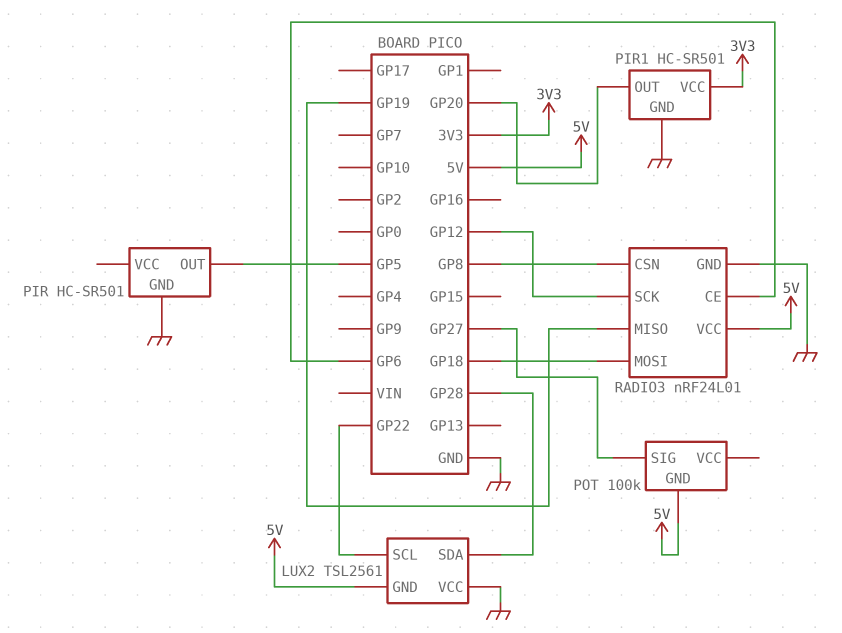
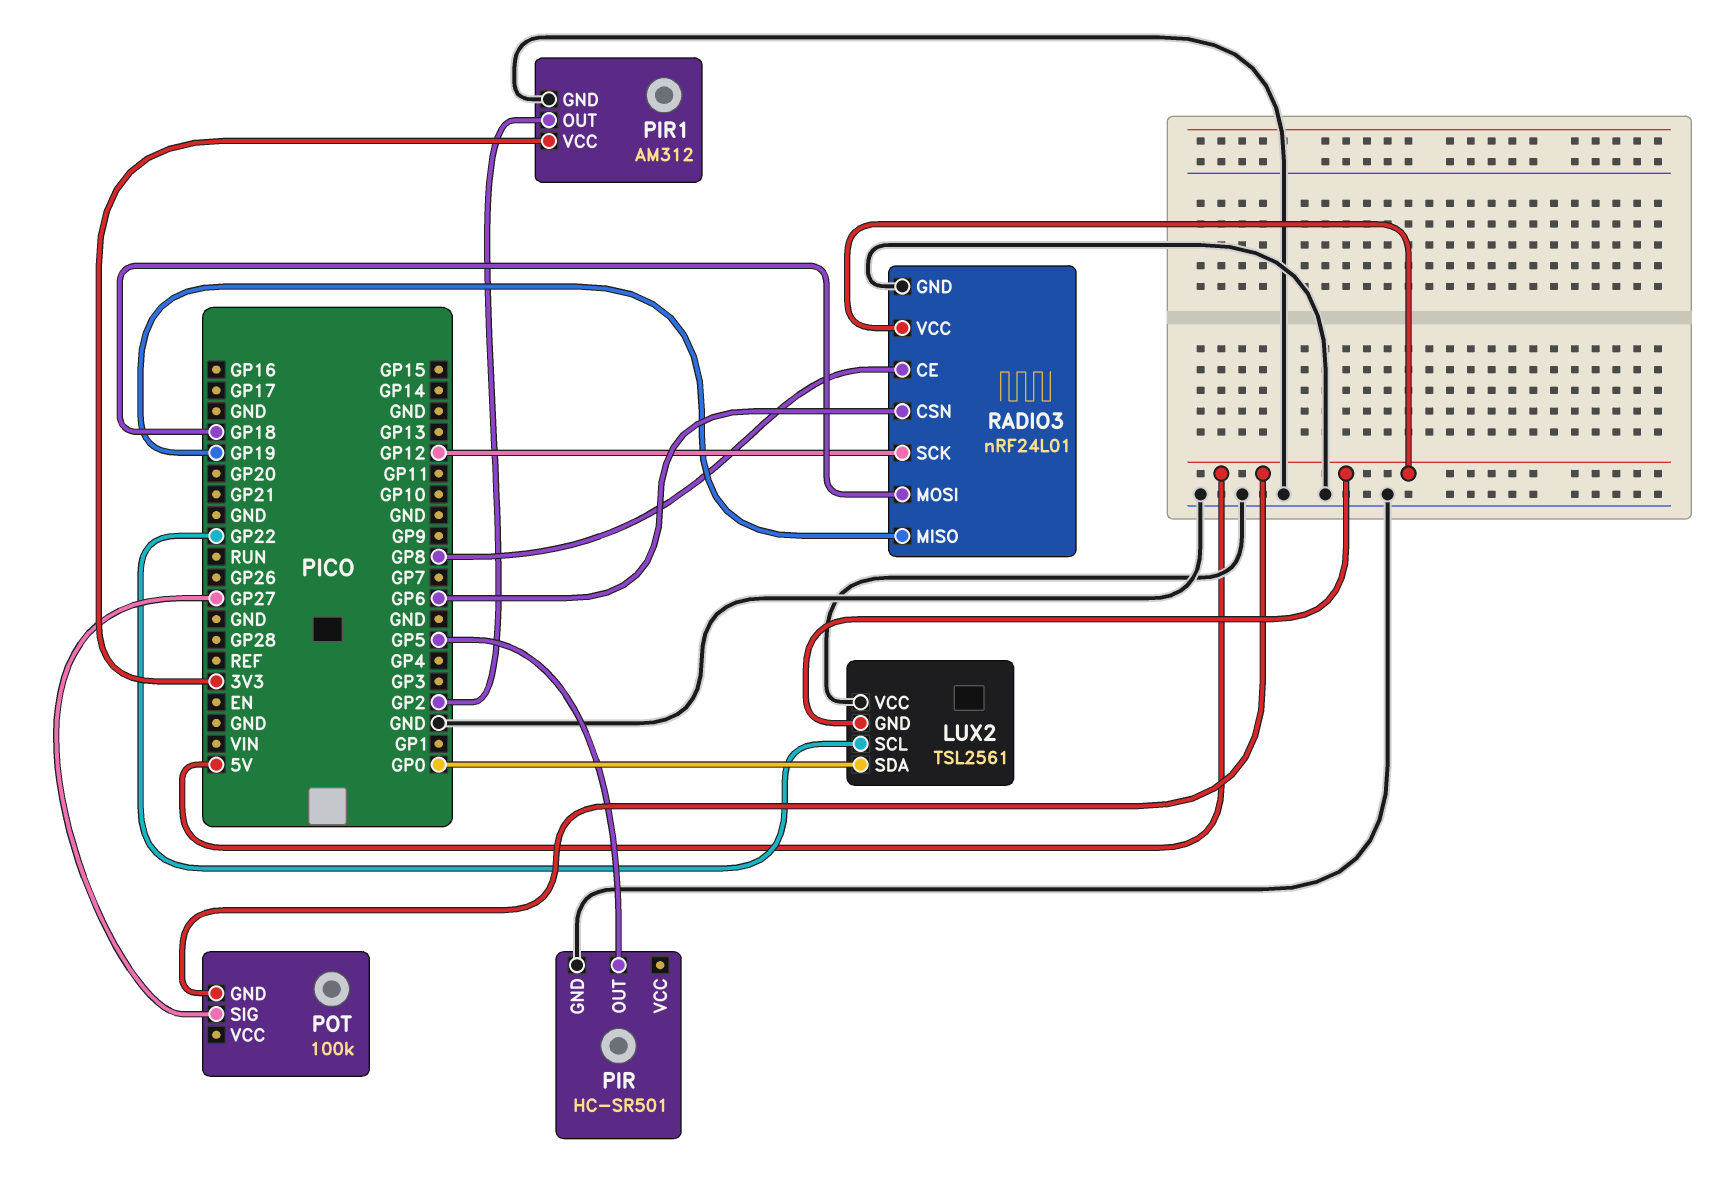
LUX2 pin SDA: GP28 -> GP0
PIR1: HC-SR501 -> AM312
PIR1 pin OUT: GP20 -> GP2
RADIO3 pin CE: GP6 -> GP8
RADIO3 pin CSN: GP8 -> GP6

